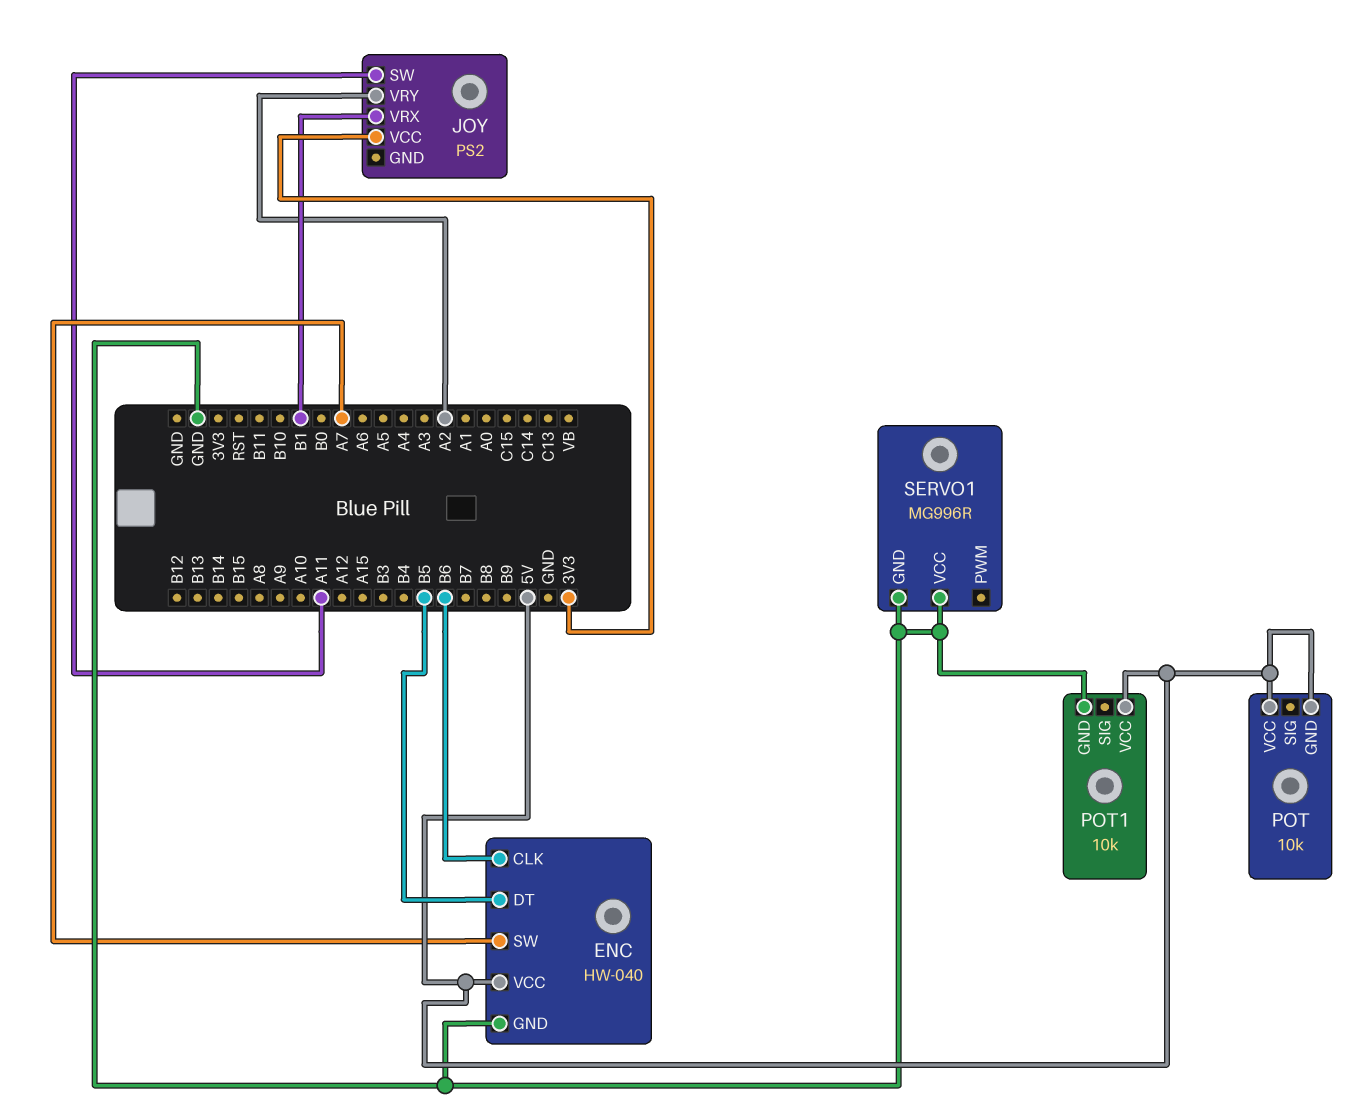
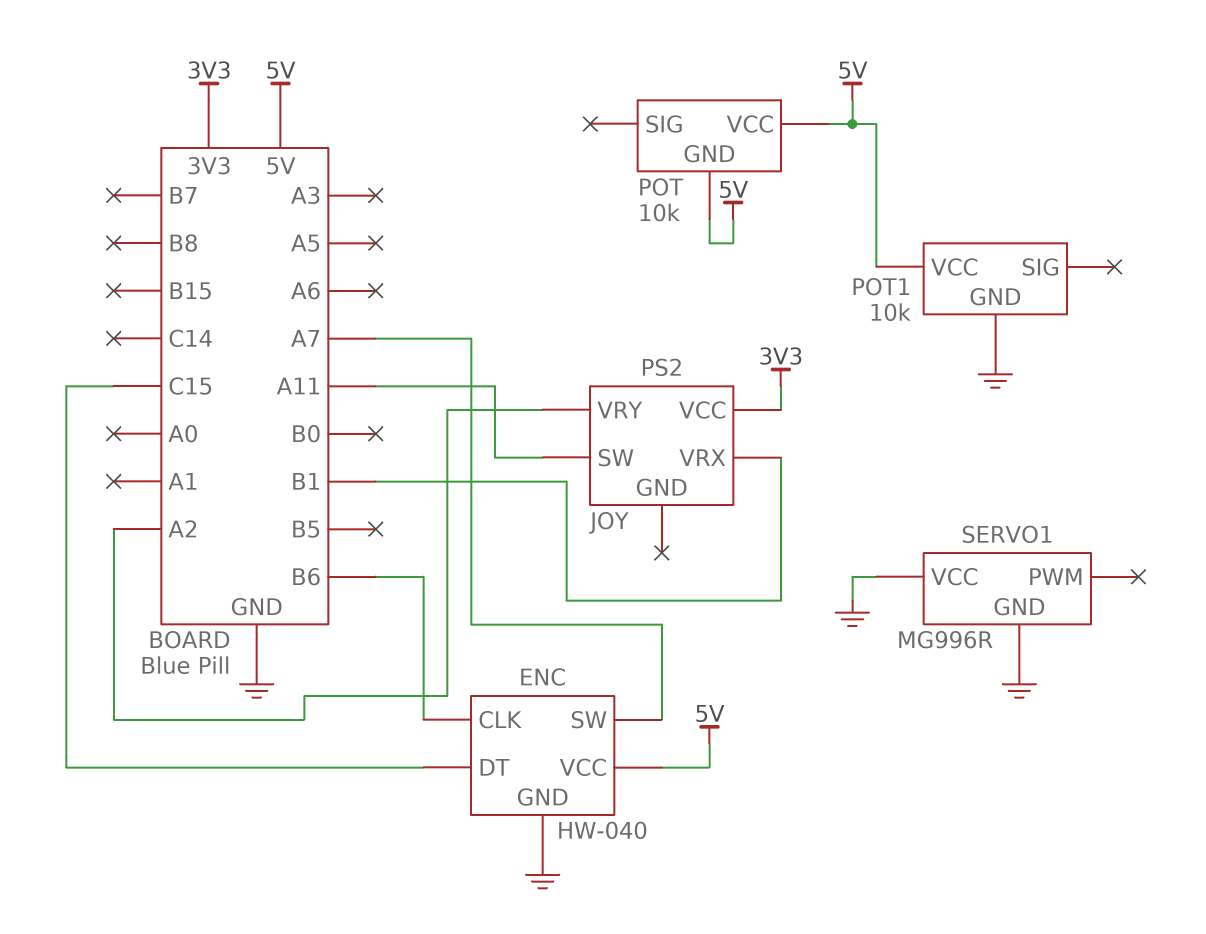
ENC pin DT: B5 -> C15

